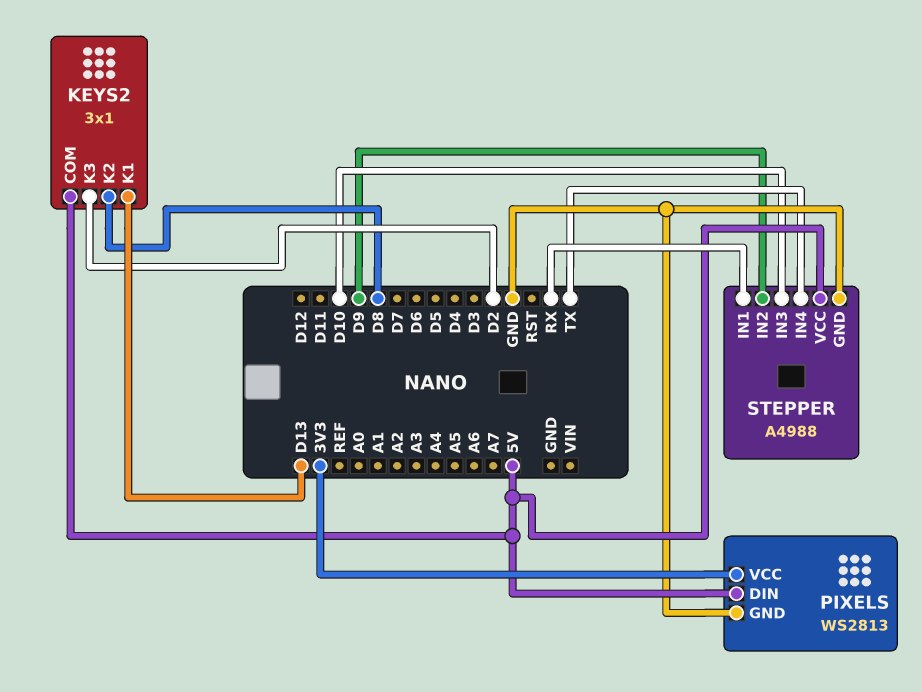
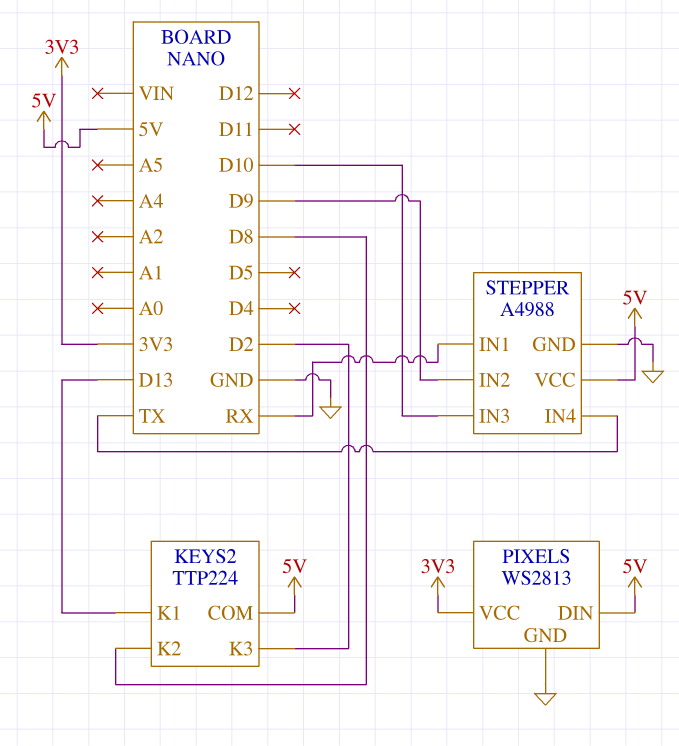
KEYS2: 3x1 -> TTP224

